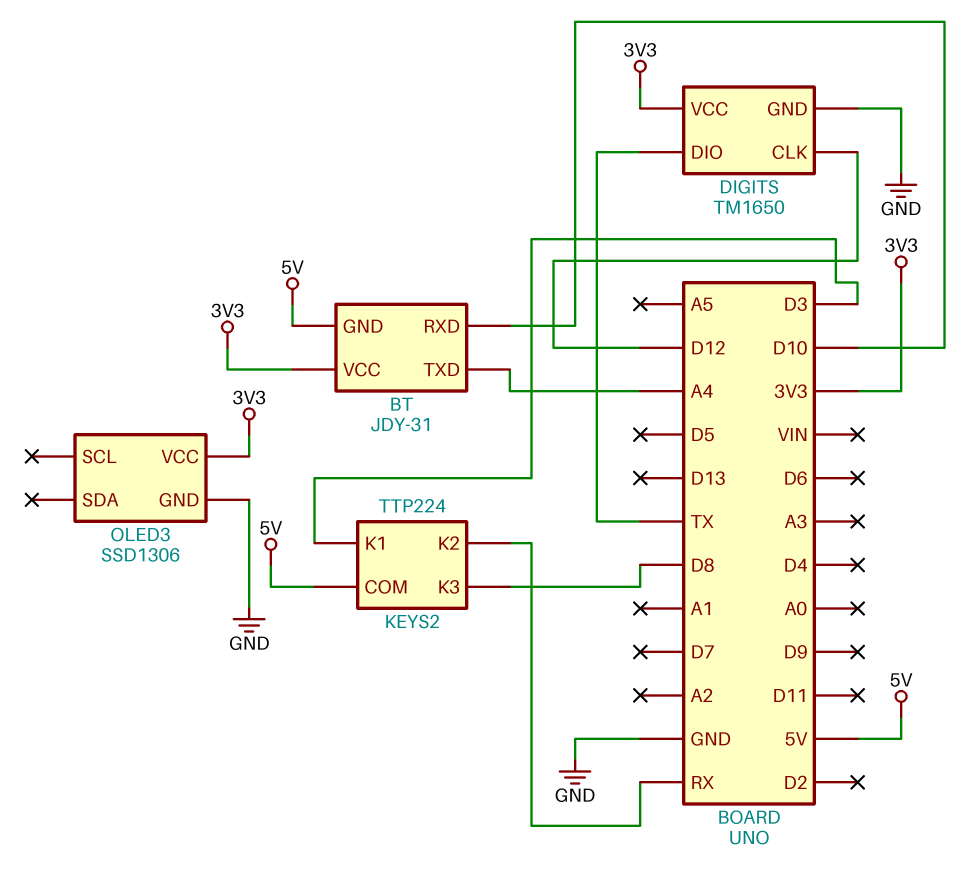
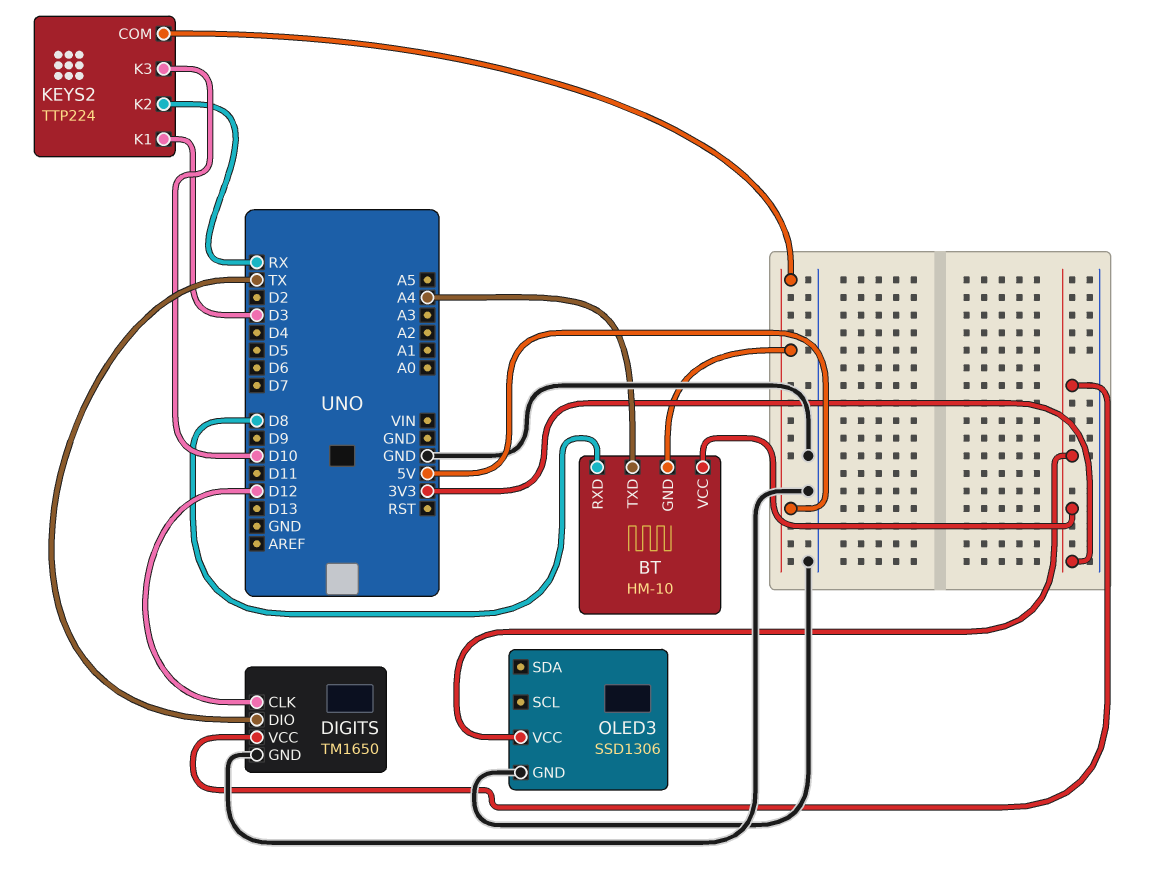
BT: JDY-31 -> HM-10
BT pin RXD: D10 -> D8
KEYS2 pin K3: D8 -> D10

